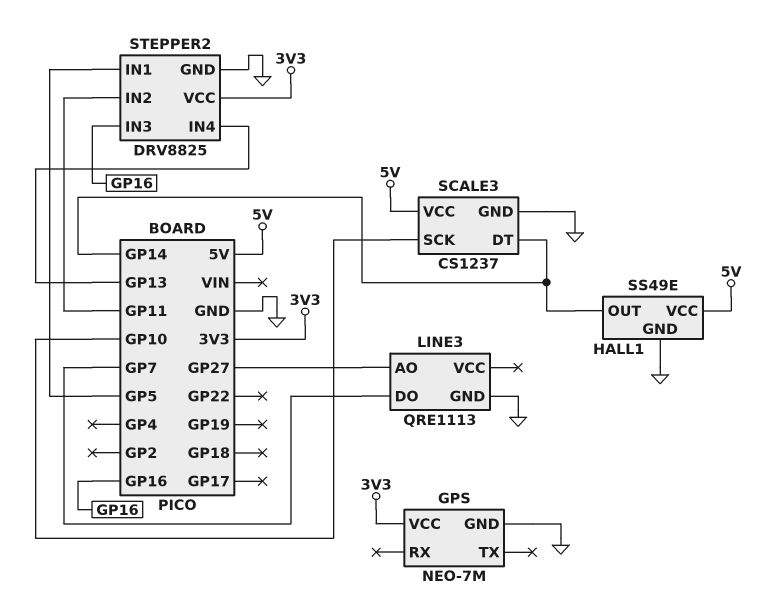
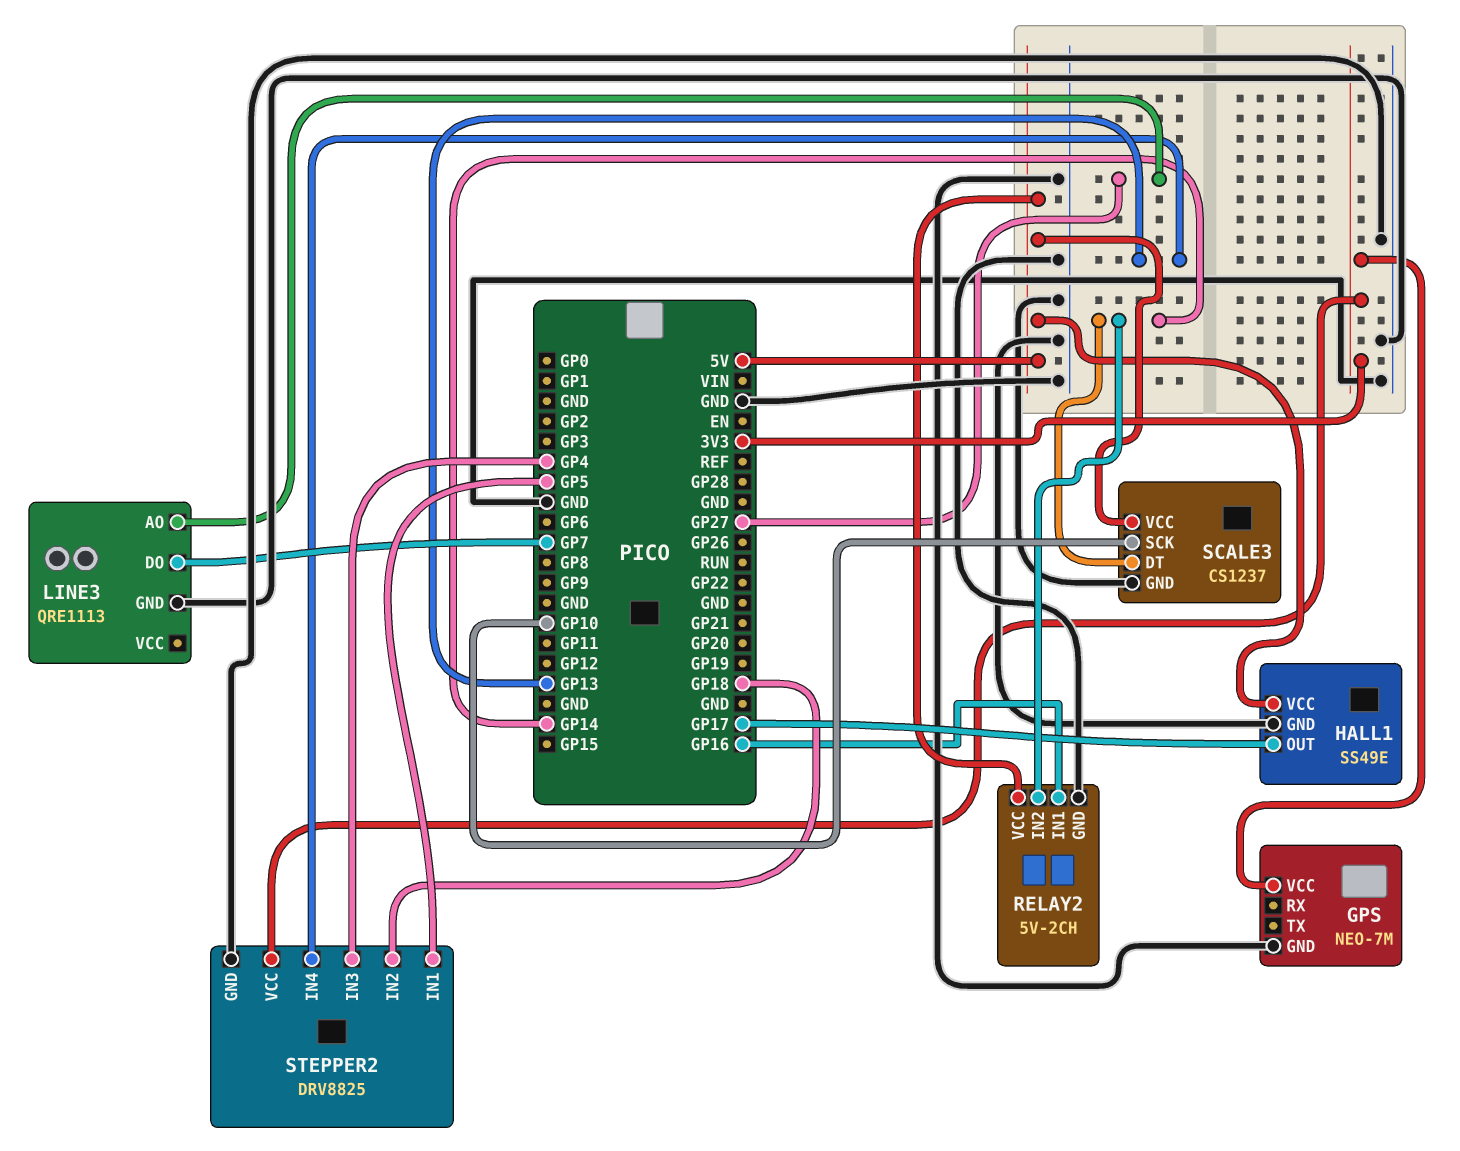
HALL1 pin OUT: GP14 -> GP17
RELAY2: none -> 5V-2CH
RELAY2 pin GND: none -> GND
RELAY2 pin IN1: none -> GP16
RELAY2 pin IN2: none -> GP14
RELAY2 pin VCC: none -> 5V
STEPPER2 pin IN2: GP11 -> GP18
STEPPER2 pin IN3: GP16 -> GP4

